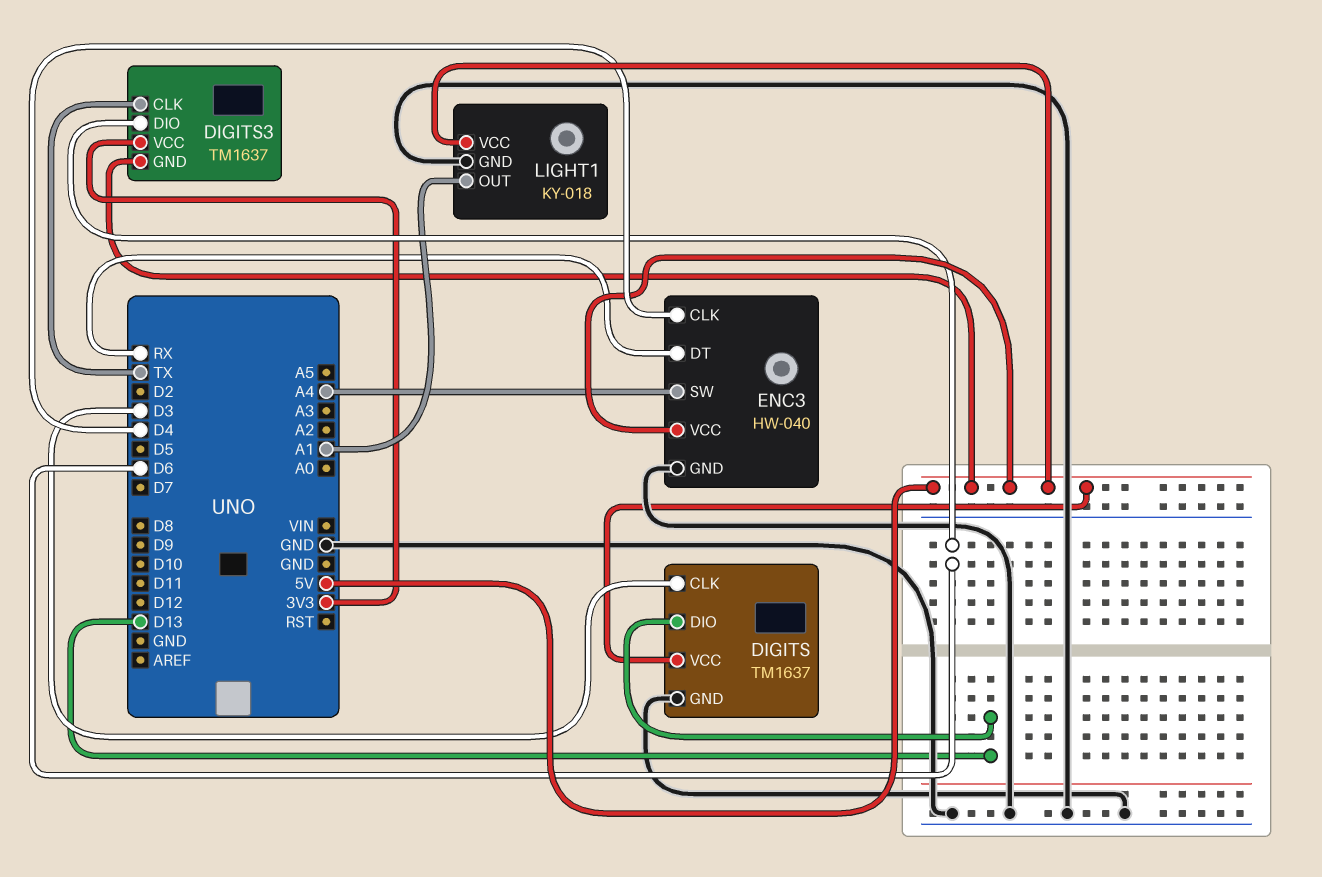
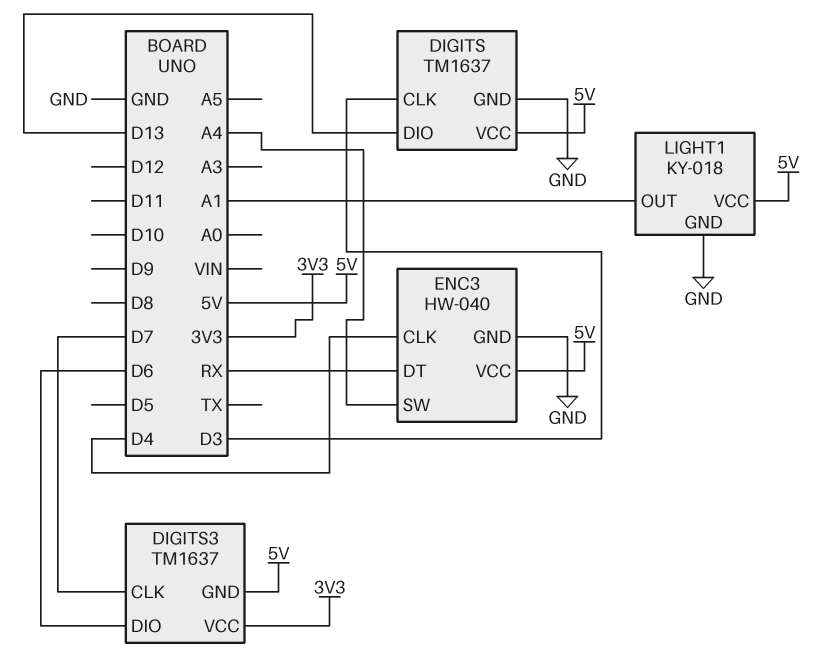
DIGITS3 pin CLK: TX -> D7

